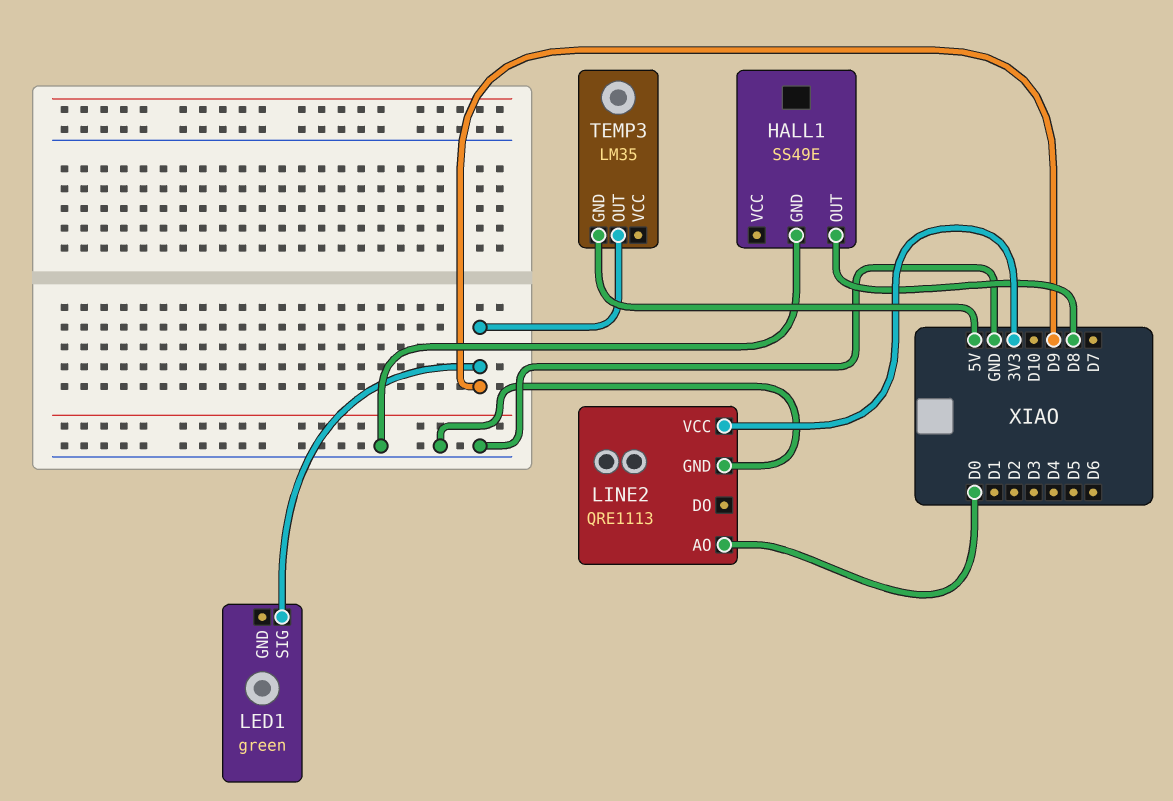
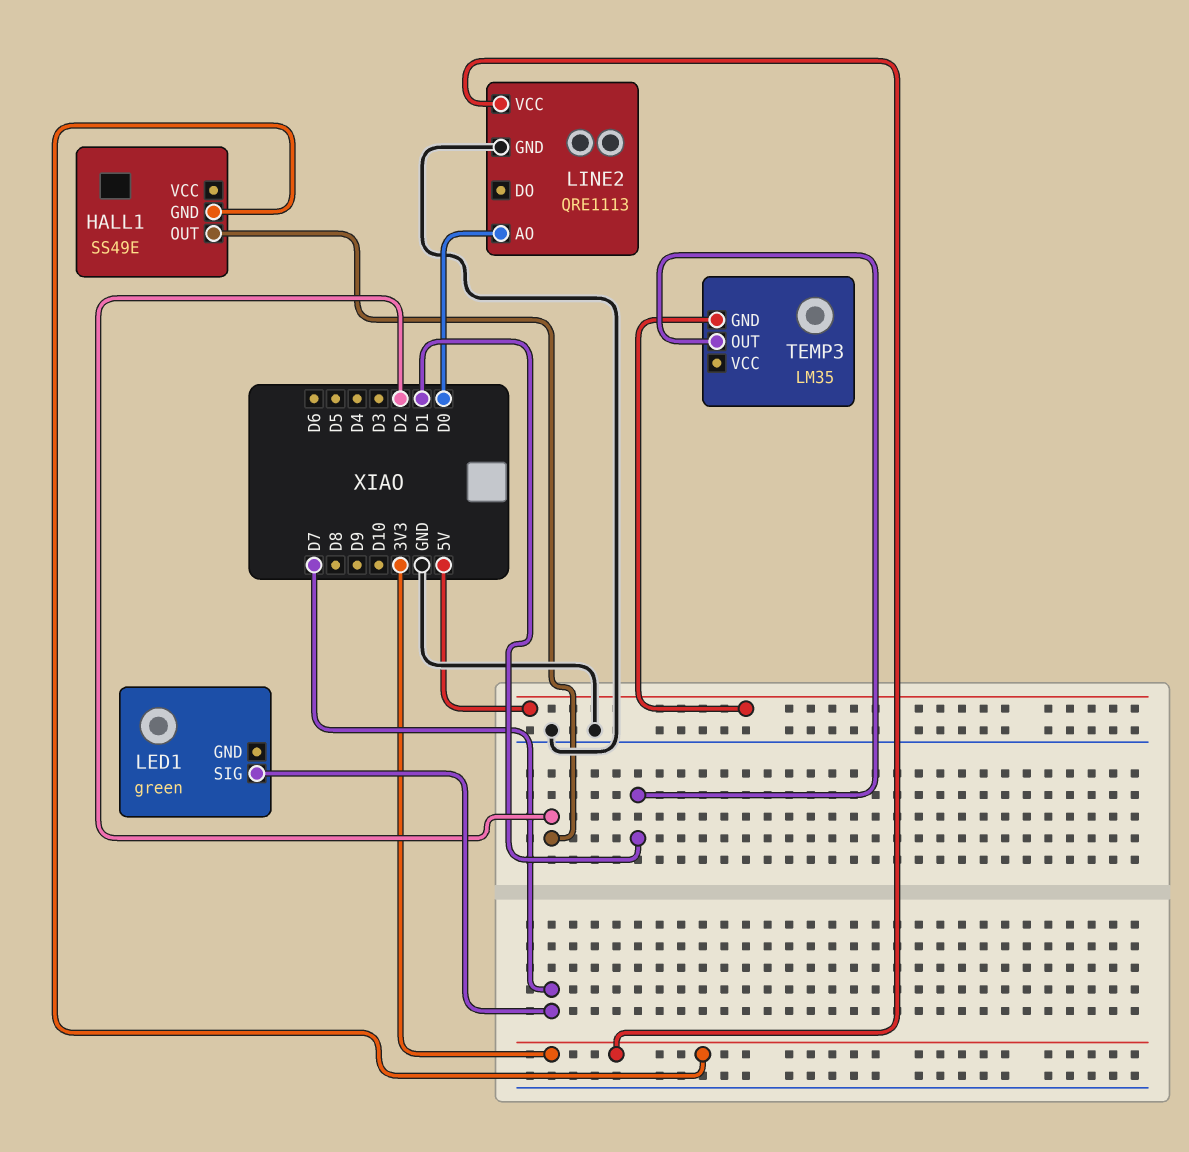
HALL1 pin GND: GND -> 3V3
HALL1 pin OUT: D8 -> D2
LED1 pin SIG: D9 -> D7
TEMP3 pin OUT: D9 -> D1

